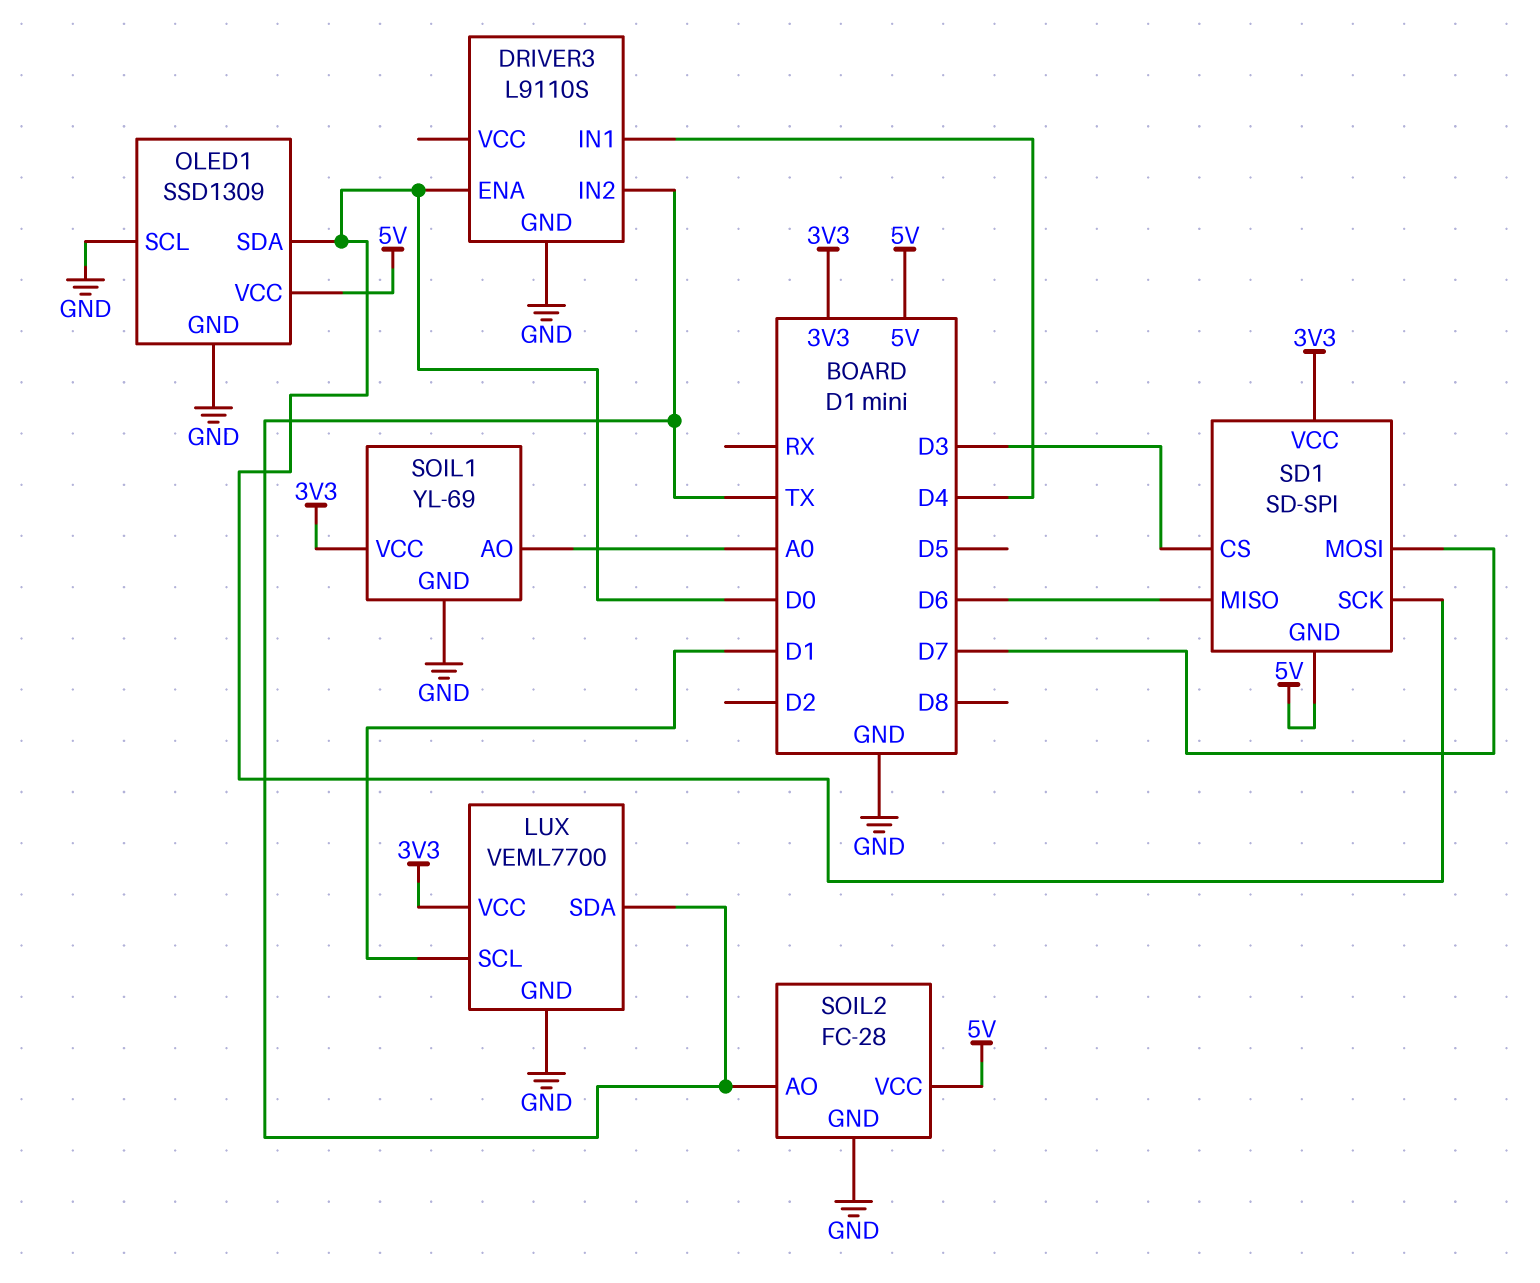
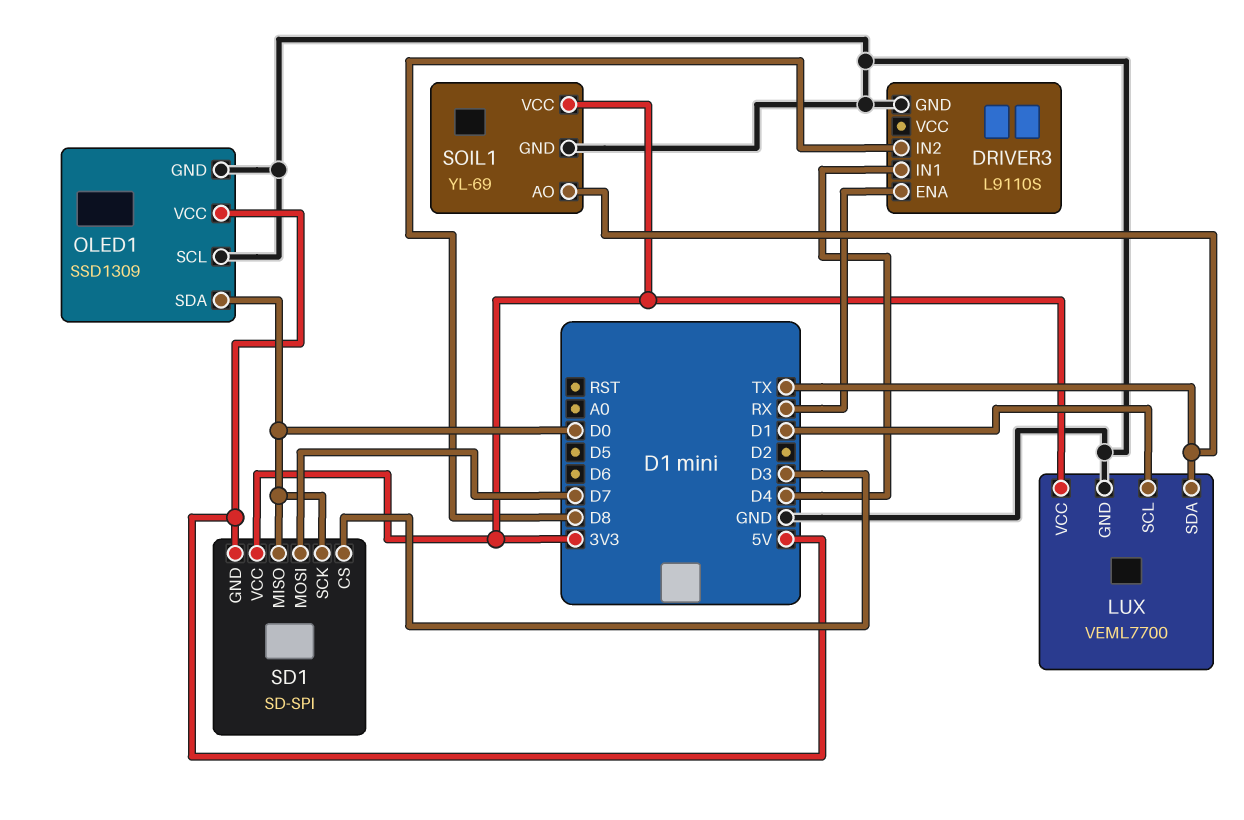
DRIVER3 pin ENA: D0 -> RX
DRIVER3 pin IN2: TX -> D8
SD1 pin MISO: D6 -> D0
SOIL1 pin AO: A0 -> TX
SOIL2: FC-28 -> none
SOIL2 pin AO: TX -> none
SOIL2 pin GND: GND -> none
SOIL2 pin VCC: 5V -> none

